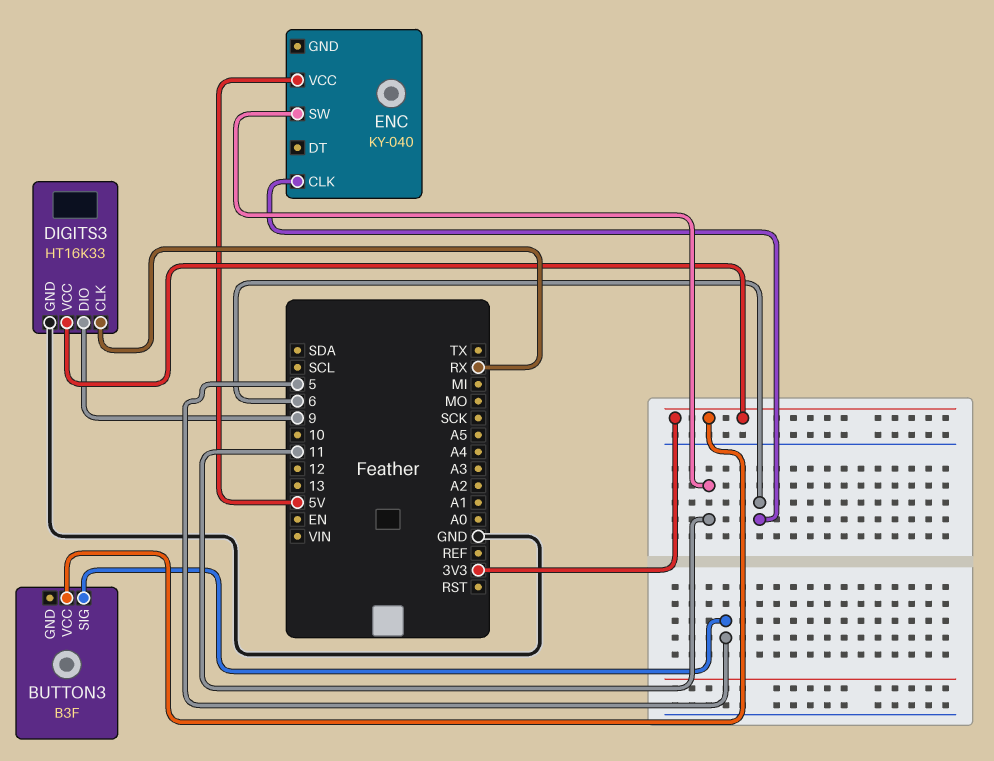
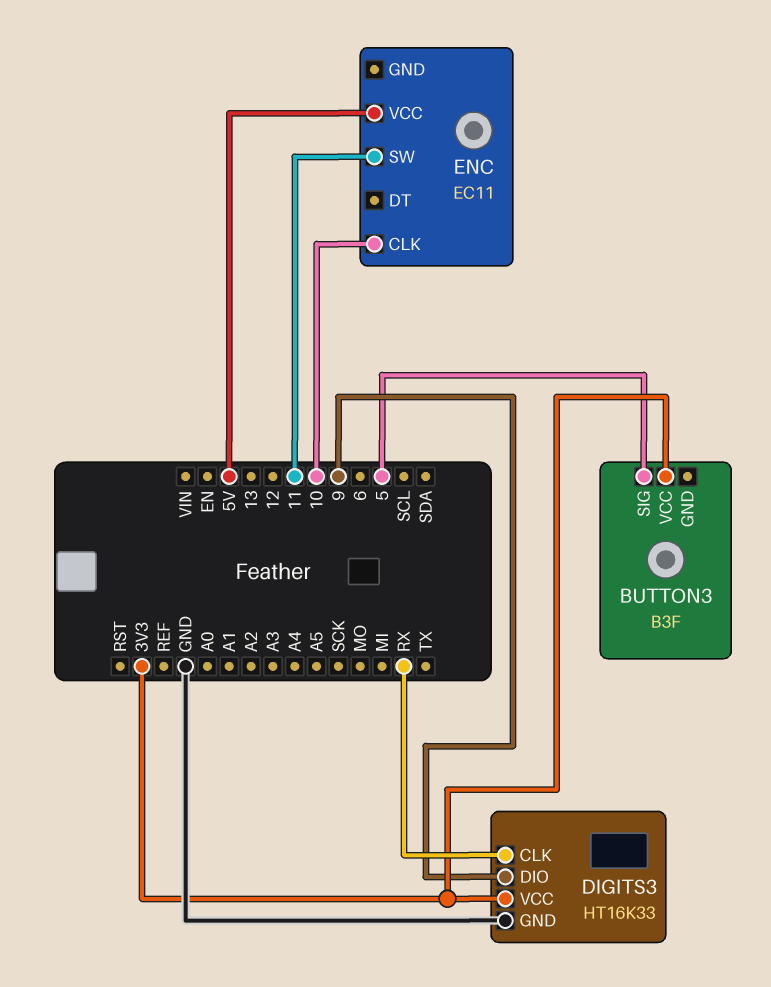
ENC: KY-040 -> EC11
ENC pin CLK: 6 -> 10

